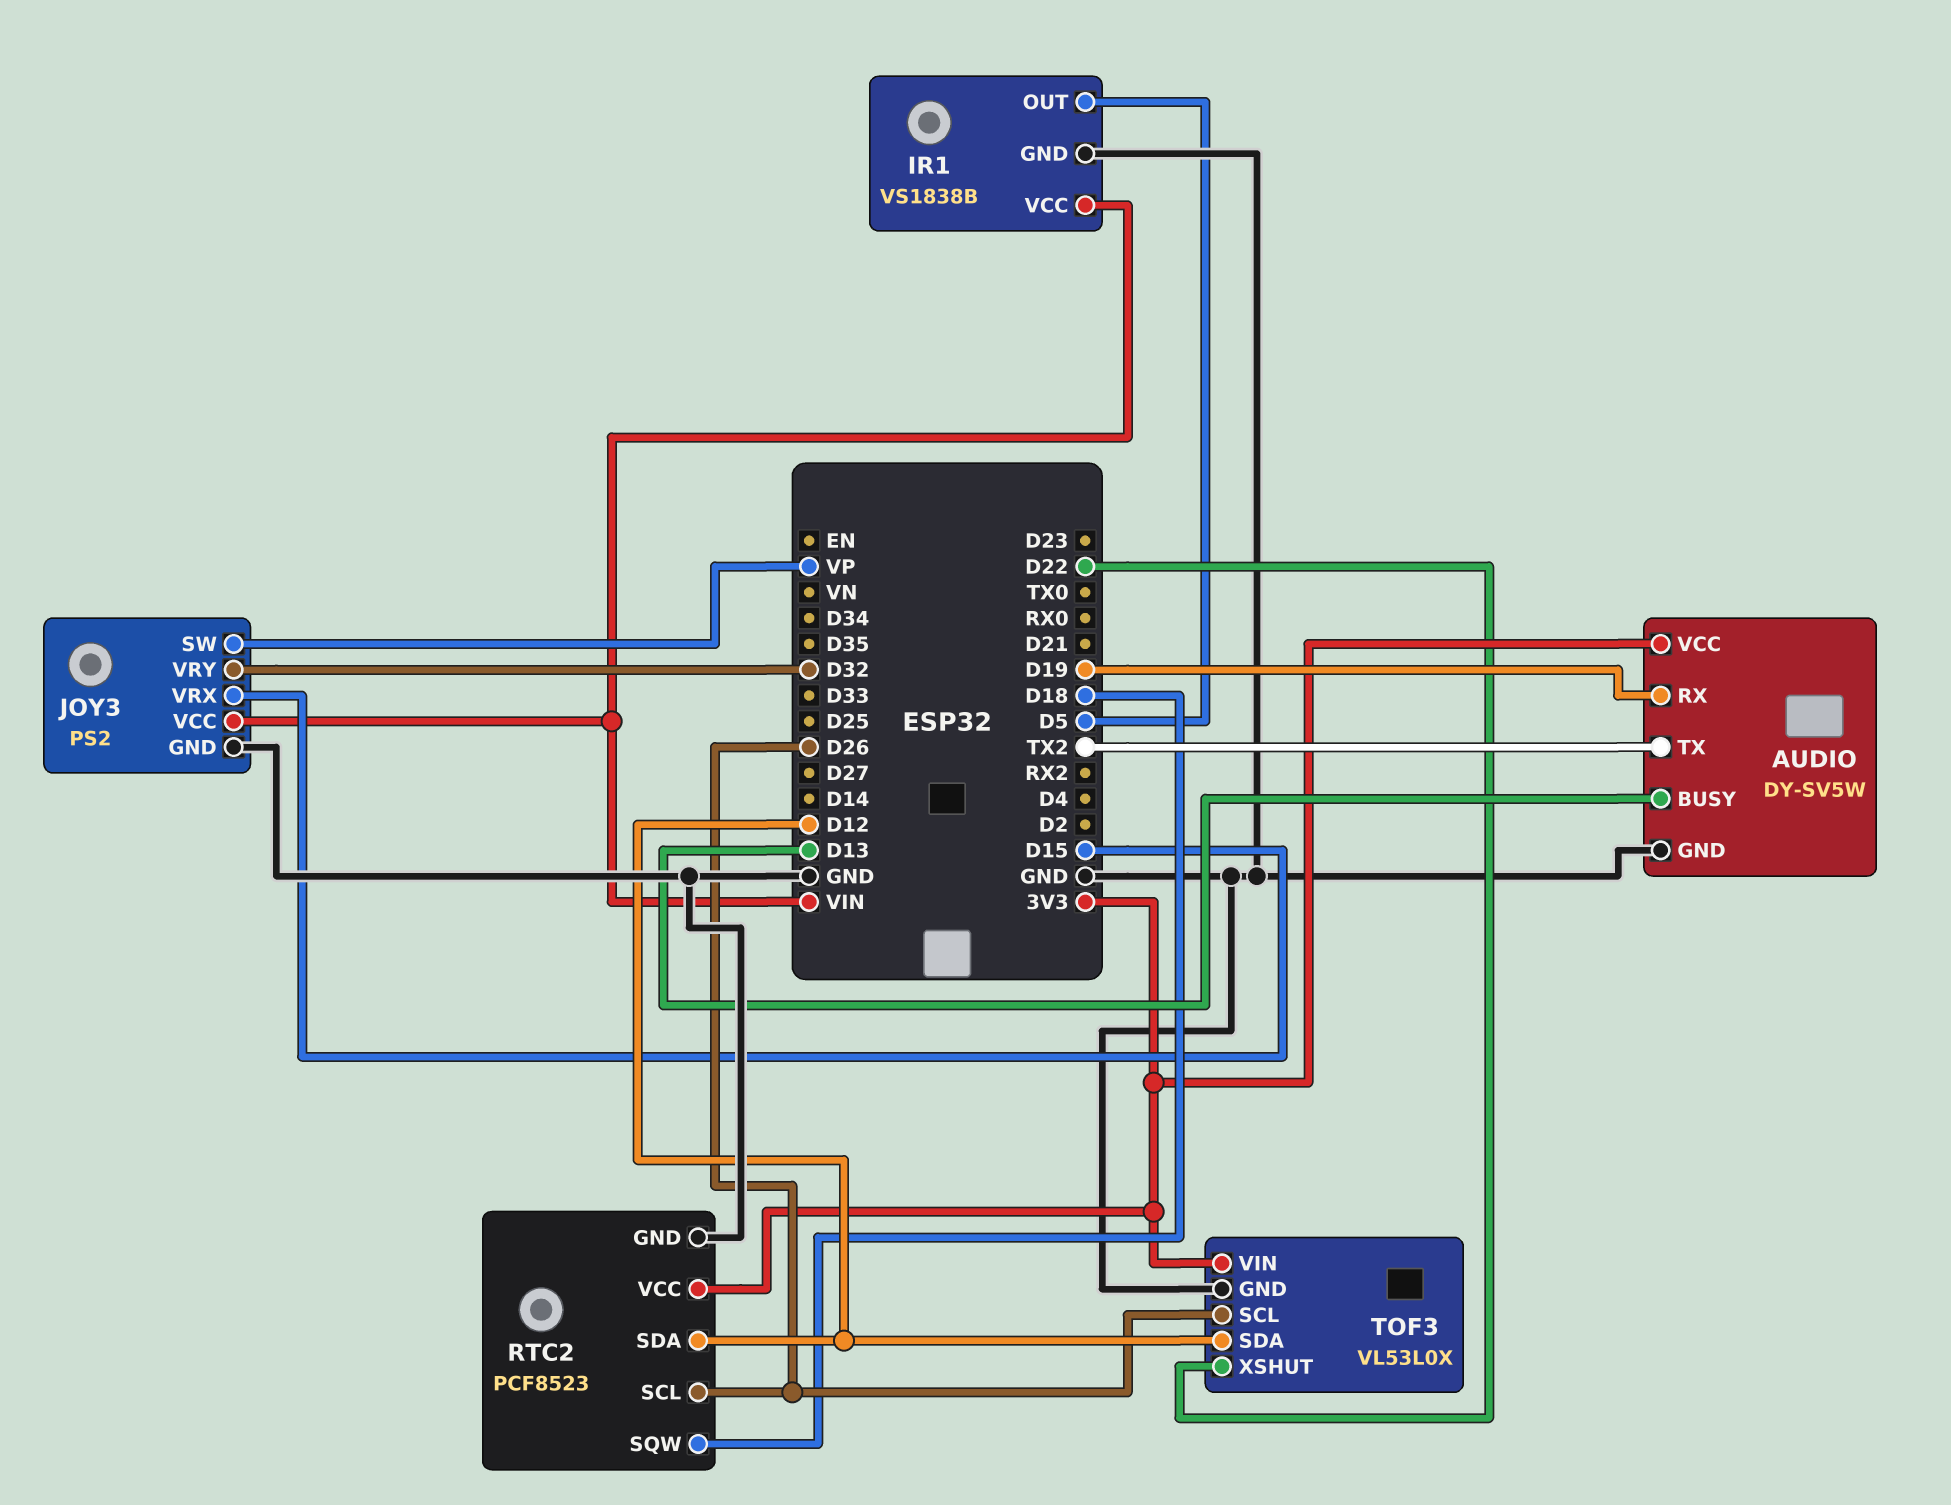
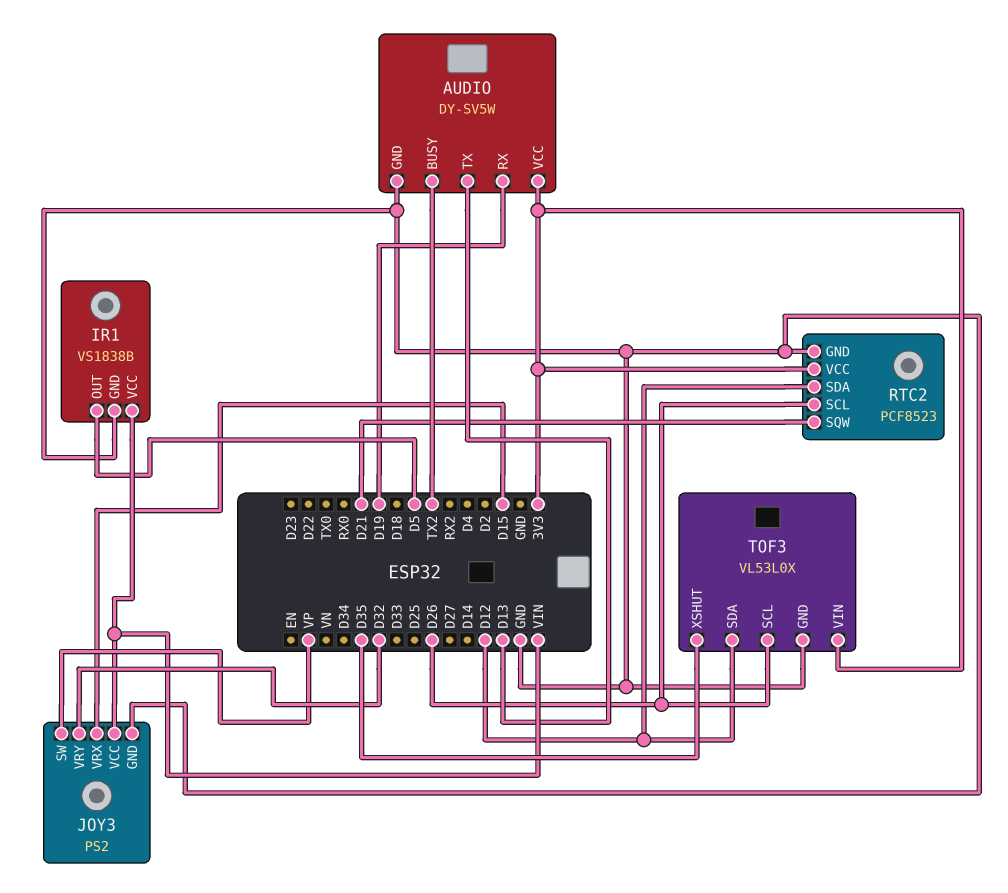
AUDIO pin BUSY: D13 -> TX2
AUDIO pin TX: TX2 -> D13
RTC2 pin SQW: D18 -> D21
TOF3 pin XSHUT: D22 -> D35

